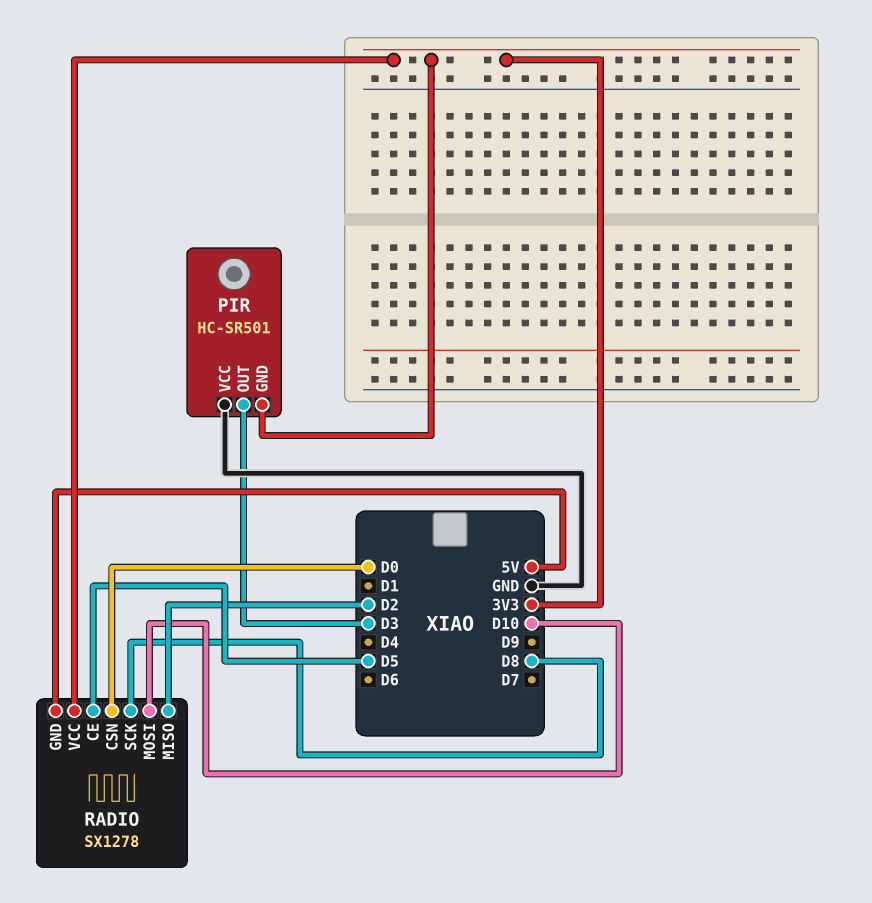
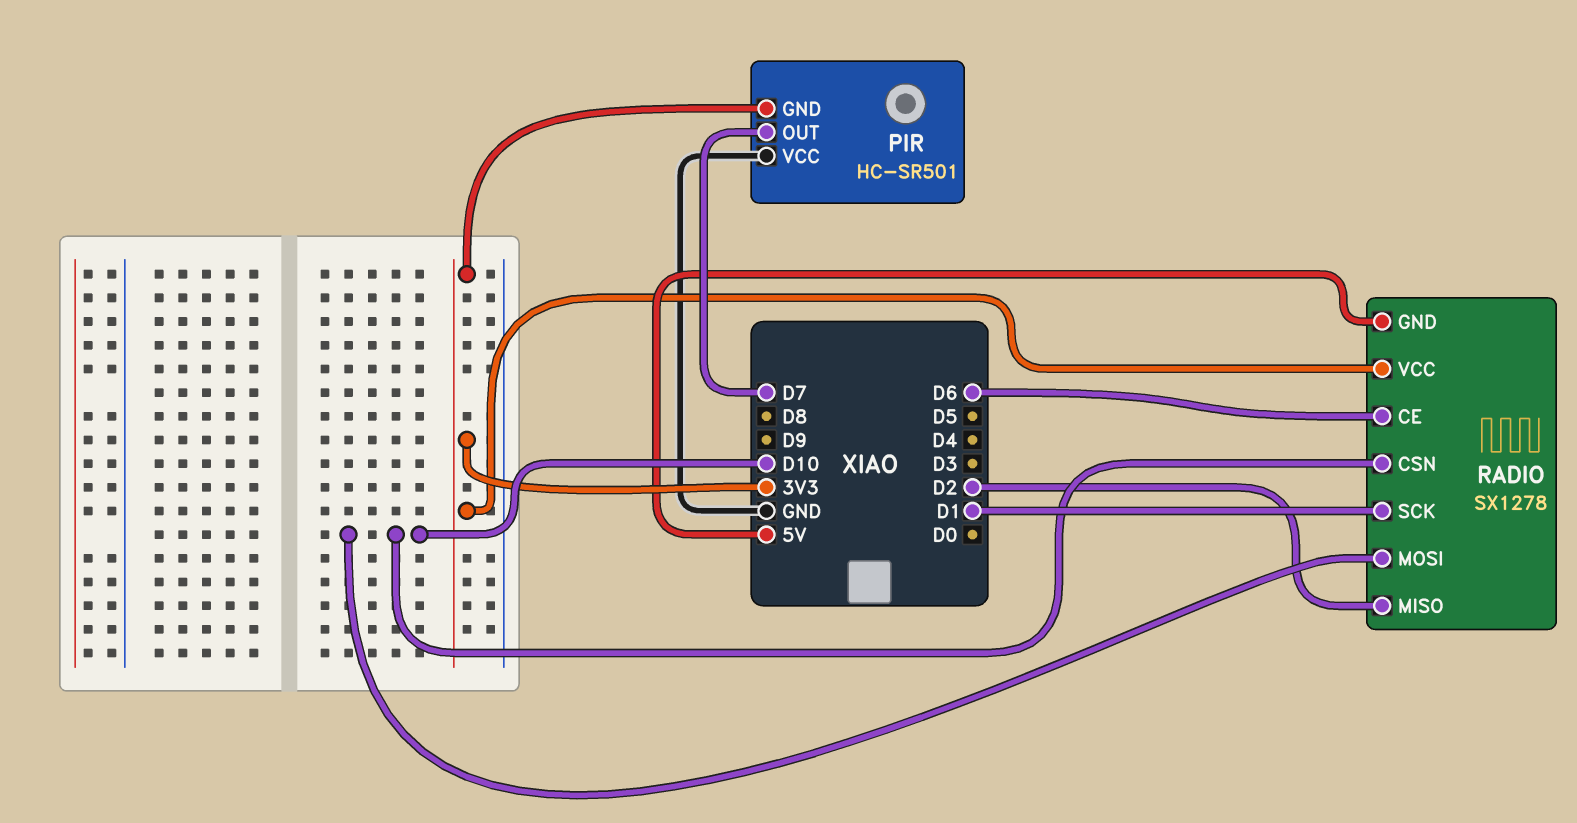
PIR pin OUT: D3 -> D7
RADIO pin CE: D5 -> D6
RADIO pin CSN: D0 -> D10
RADIO pin SCK: D8 -> D1

